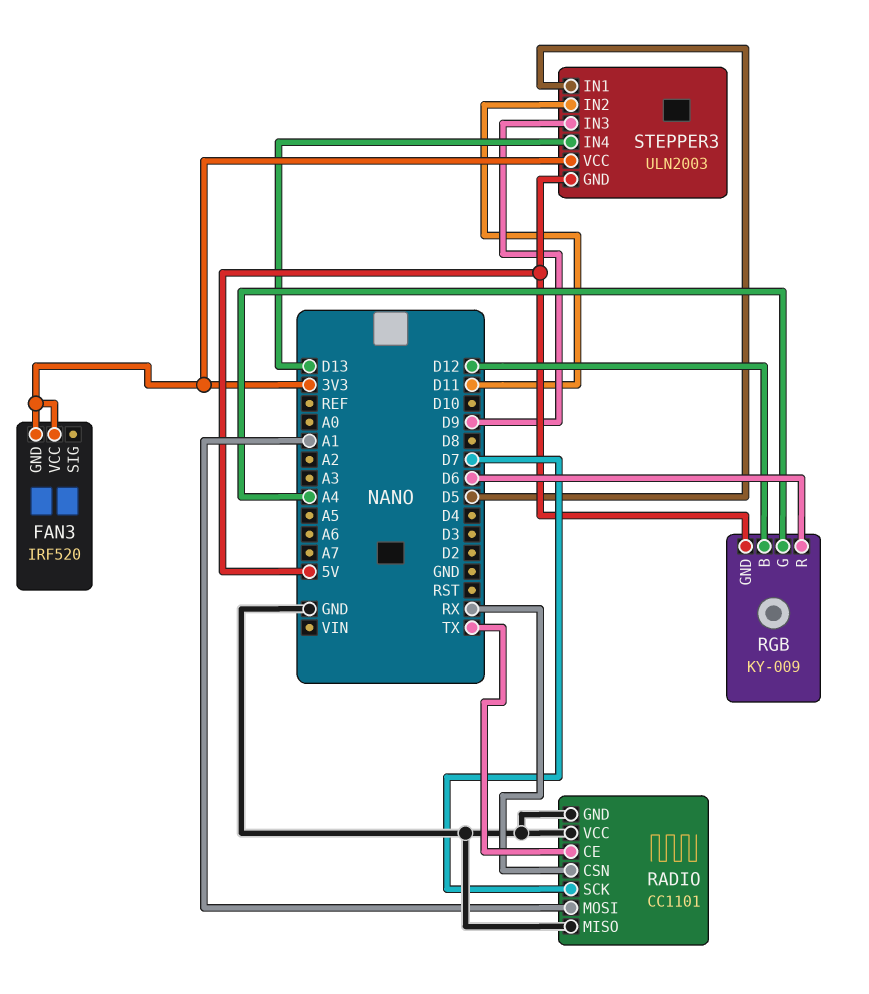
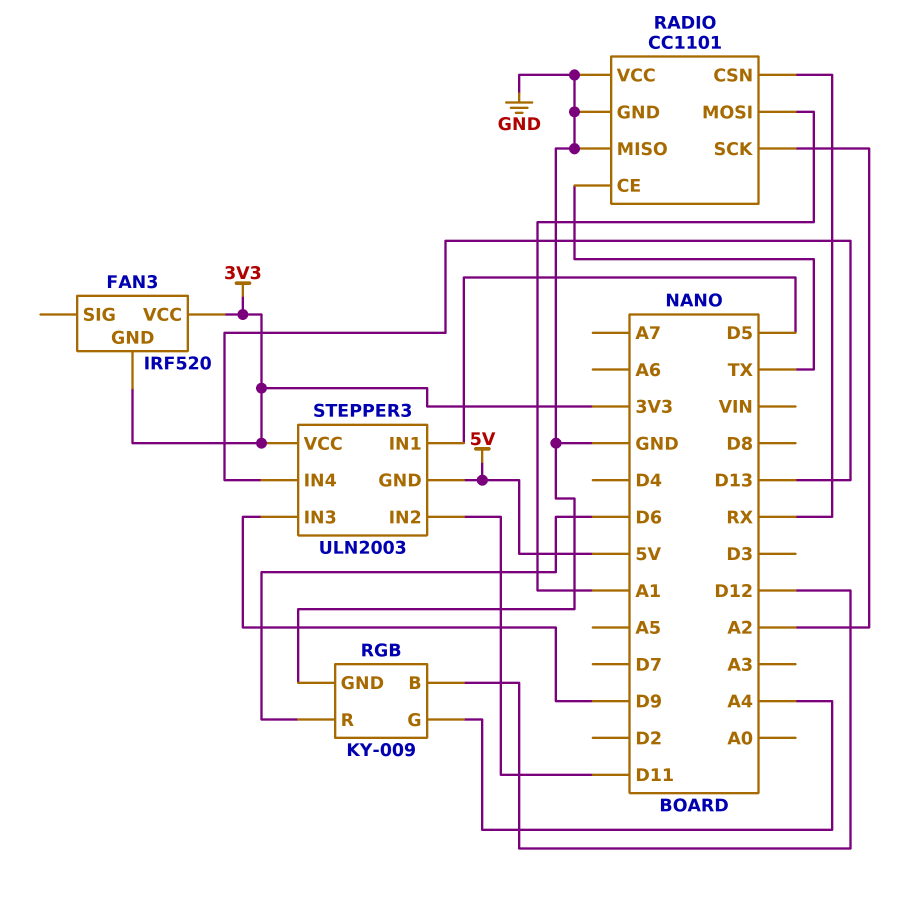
RADIO pin SCK: D7 -> A2
RGB pin GND: 5V -> GND

